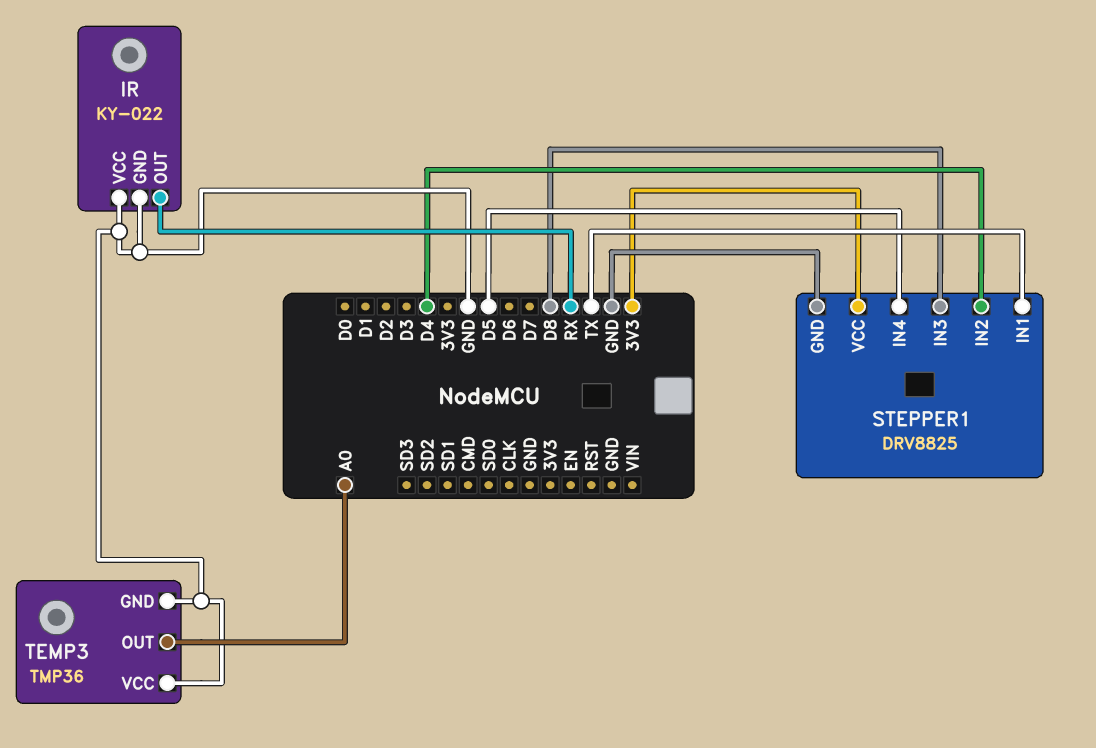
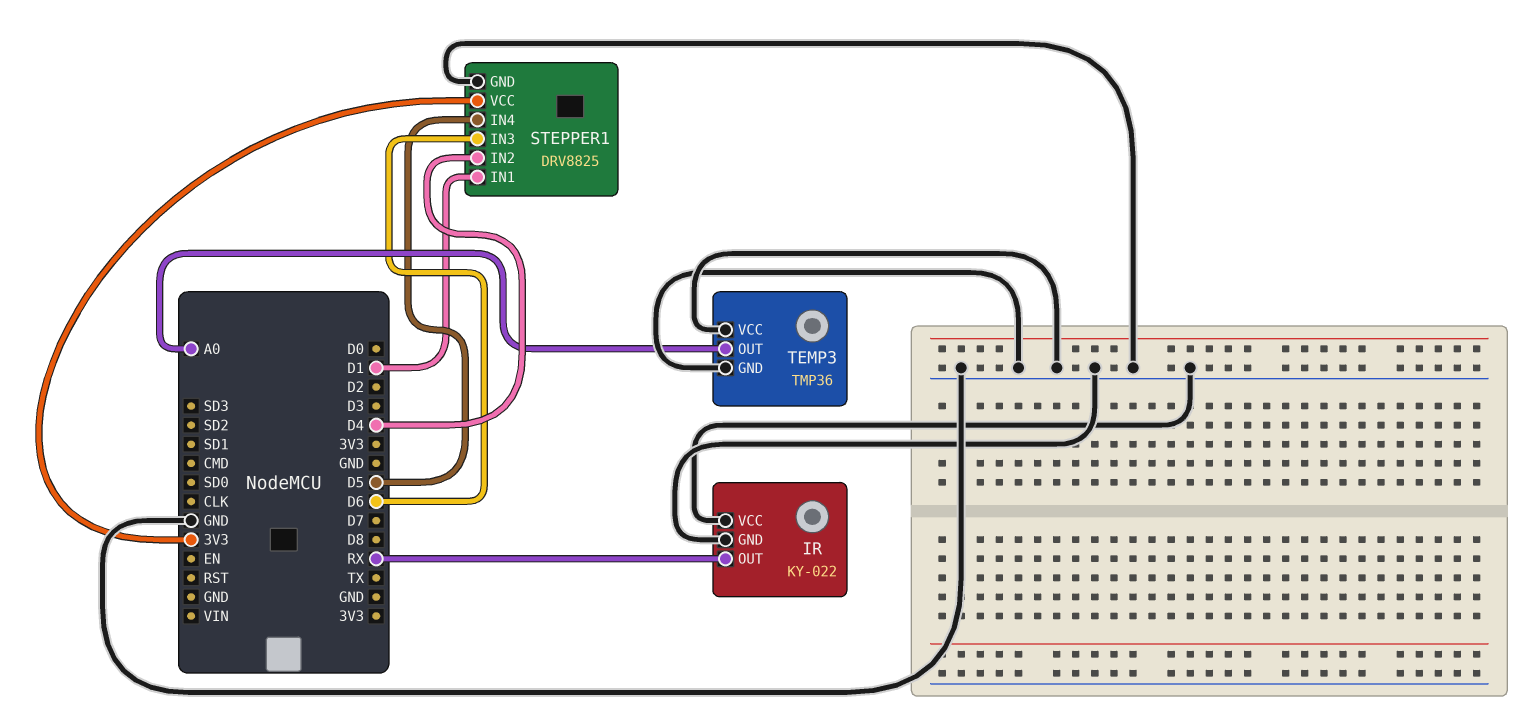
STEPPER1 pin IN1: TX -> D1
STEPPER1 pin IN3: D8 -> D6

